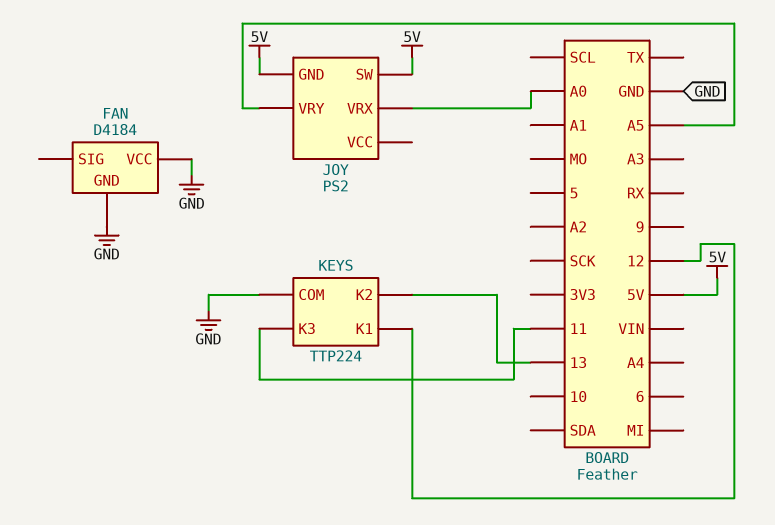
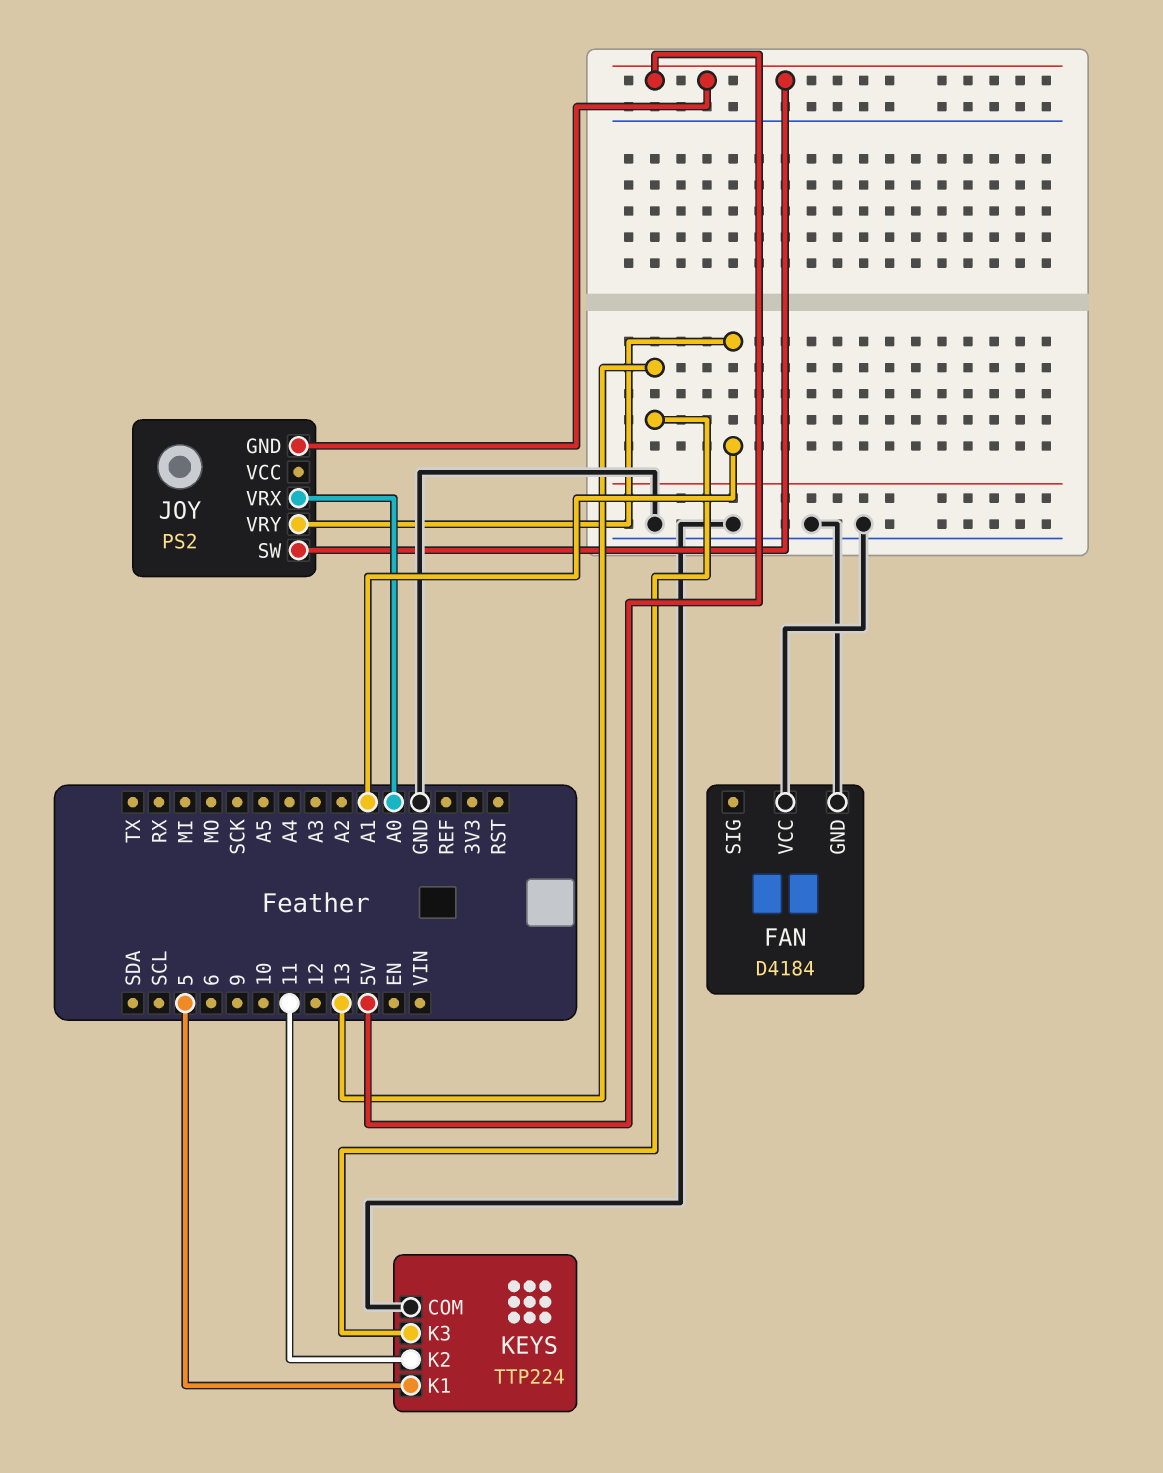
JOY pin VRY: A5 -> A1
KEYS pin K1: 12 -> 5
KEYS pin K2: 13 -> 11
KEYS pin K3: 11 -> 13

